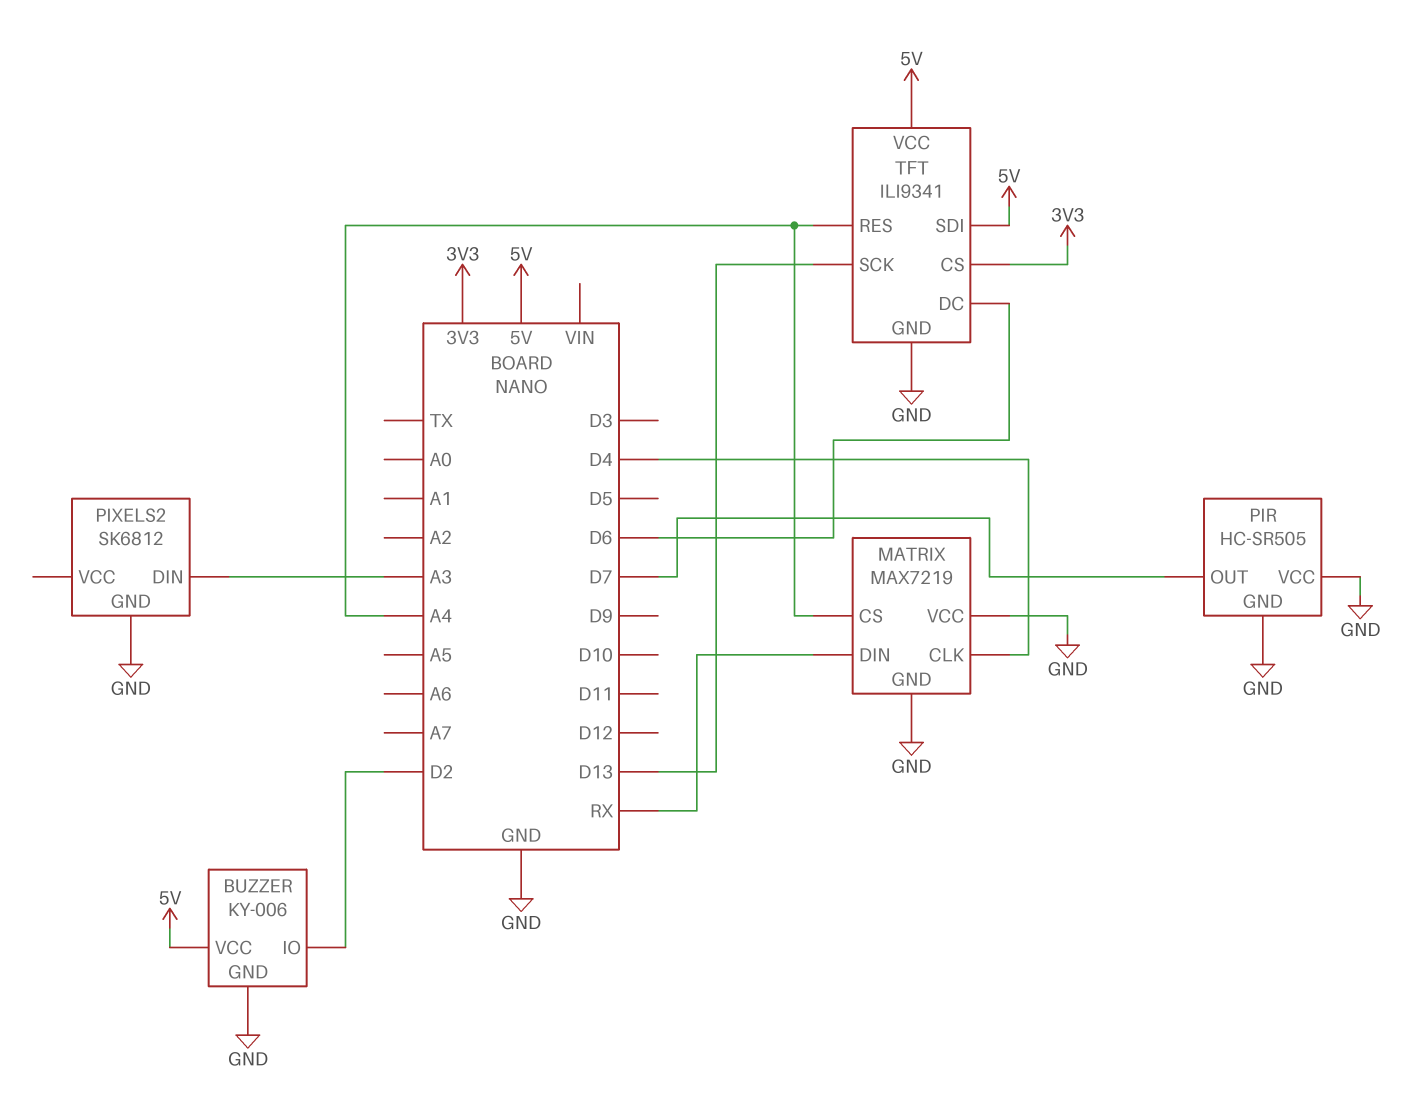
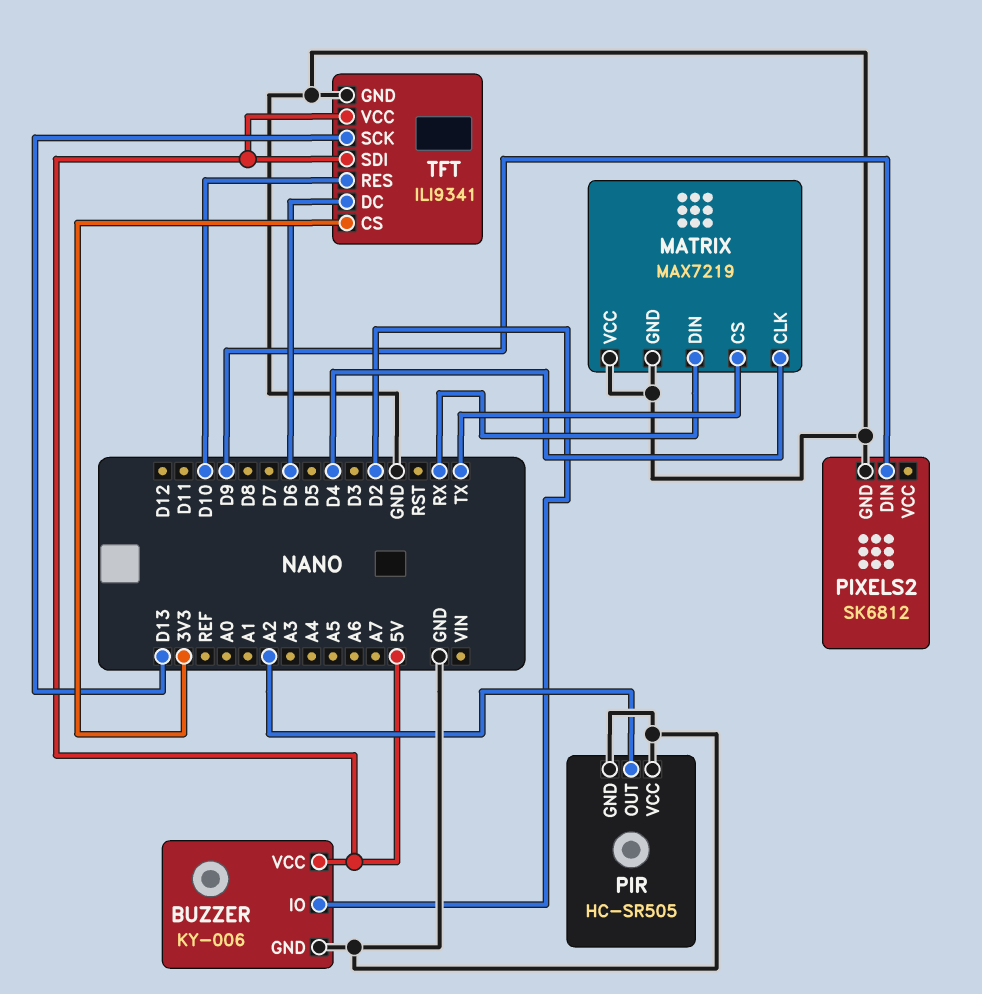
MATRIX pin CS: A4 -> TX
PIR pin OUT: D7 -> A2
PIXELS2 pin DIN: A3 -> D9
TFT pin RES: A4 -> D10

